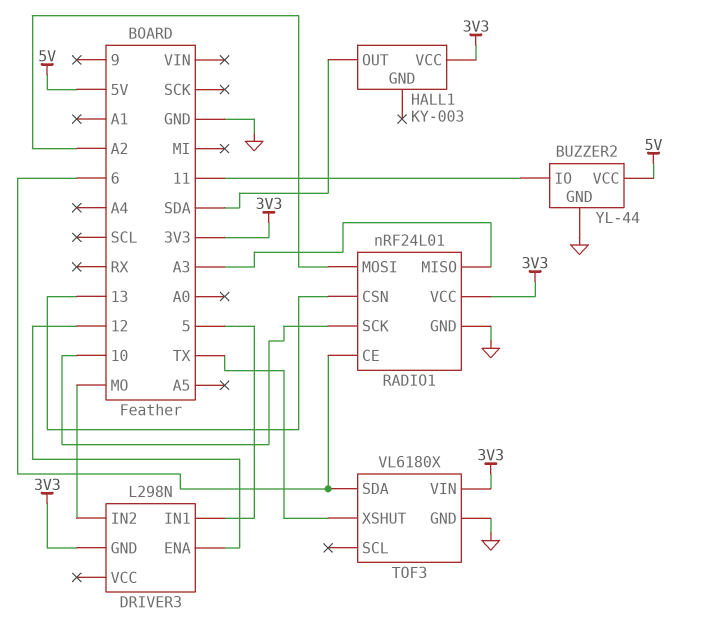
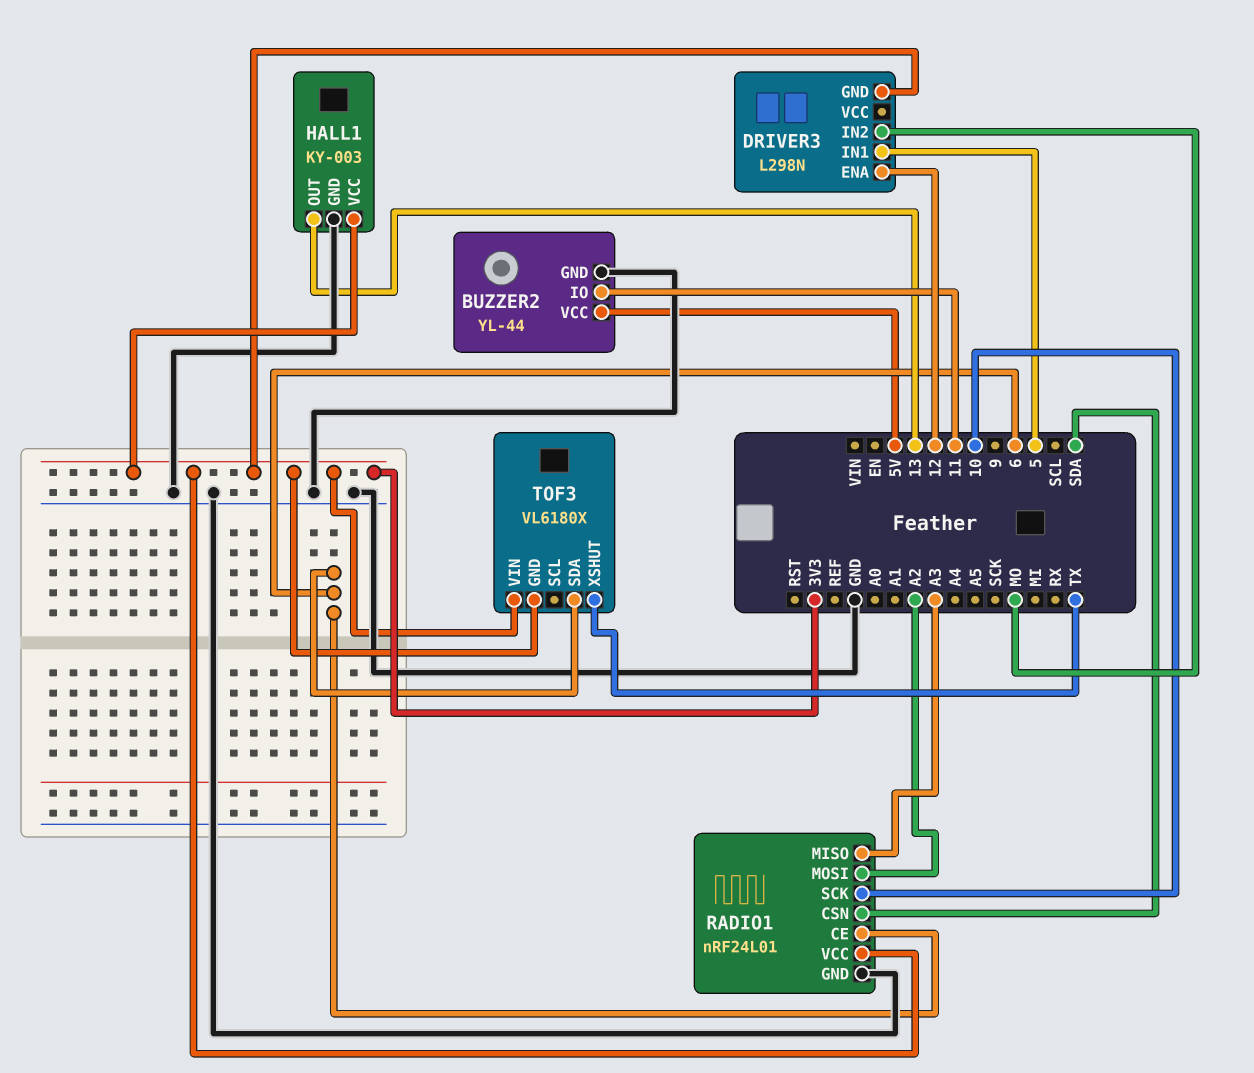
HALL1 pin GND: none -> GND
HALL1 pin OUT: SDA -> 13
RADIO1 pin CSN: 13 -> SDA
TOF3 pin GND: GND -> 3V3

